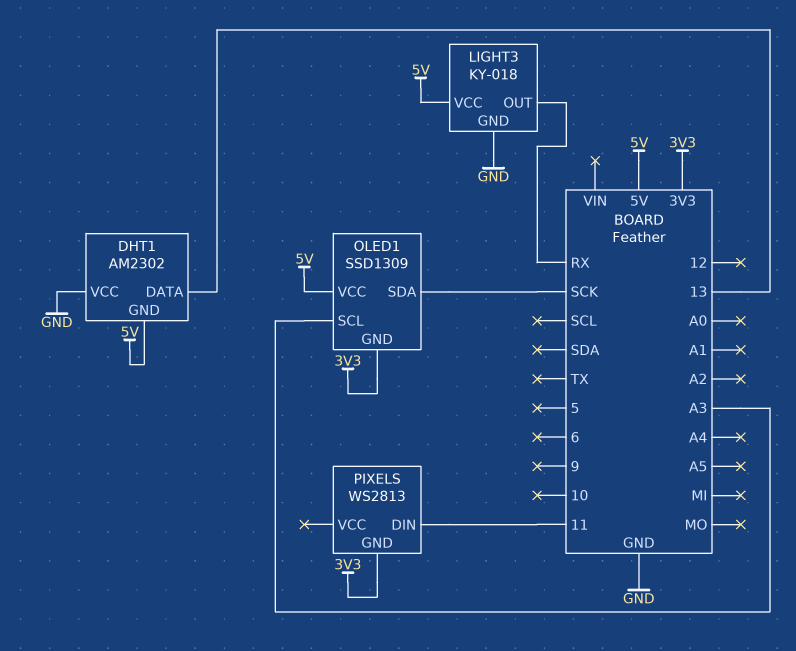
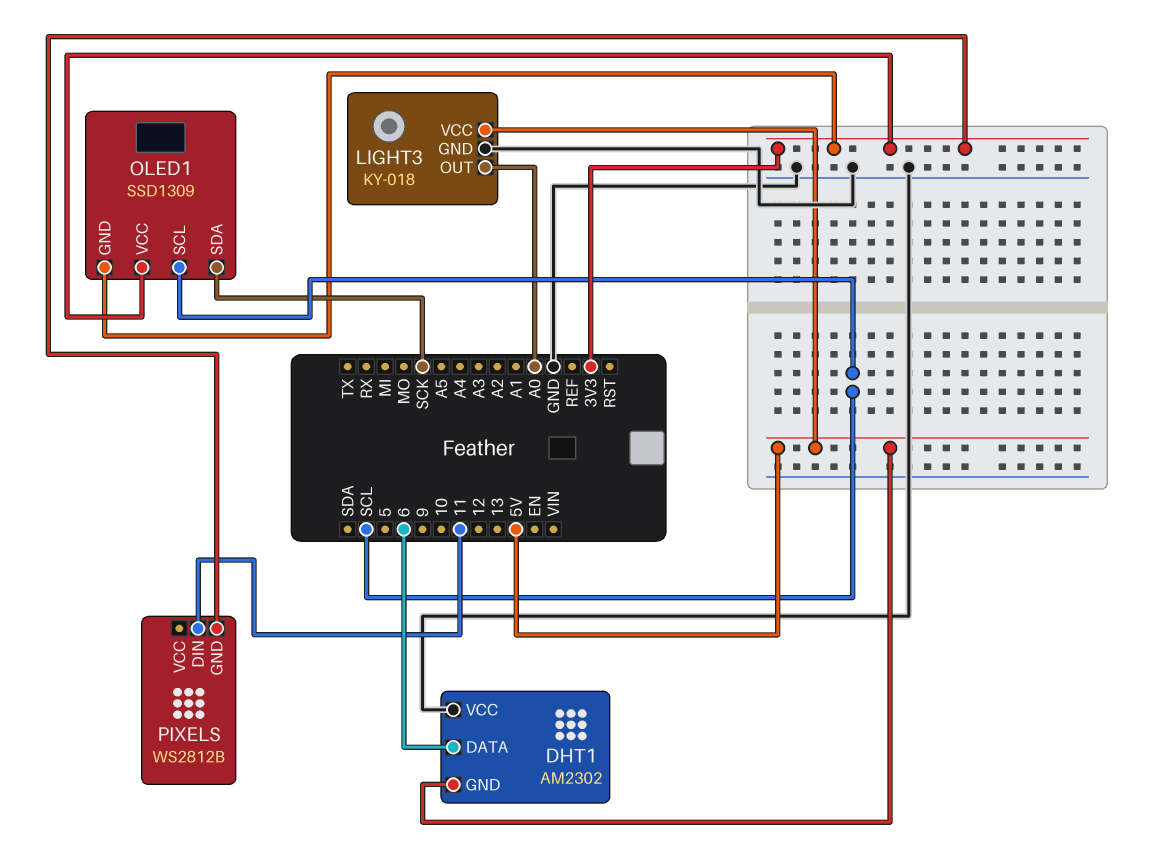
DHT1 pin DATA: 13 -> 6
LIGHT3 pin OUT: RX -> A0
OLED1 pin SCL: A3 -> SCL
OLED1 pin VCC: 5V -> 3V3
PIXELS: WS2813 -> WS2812B

